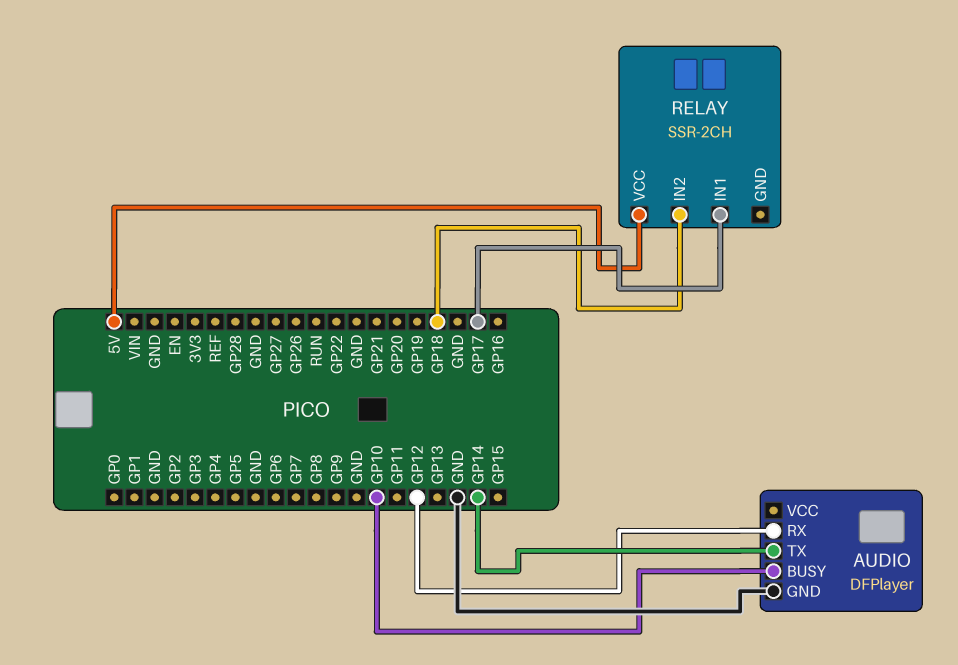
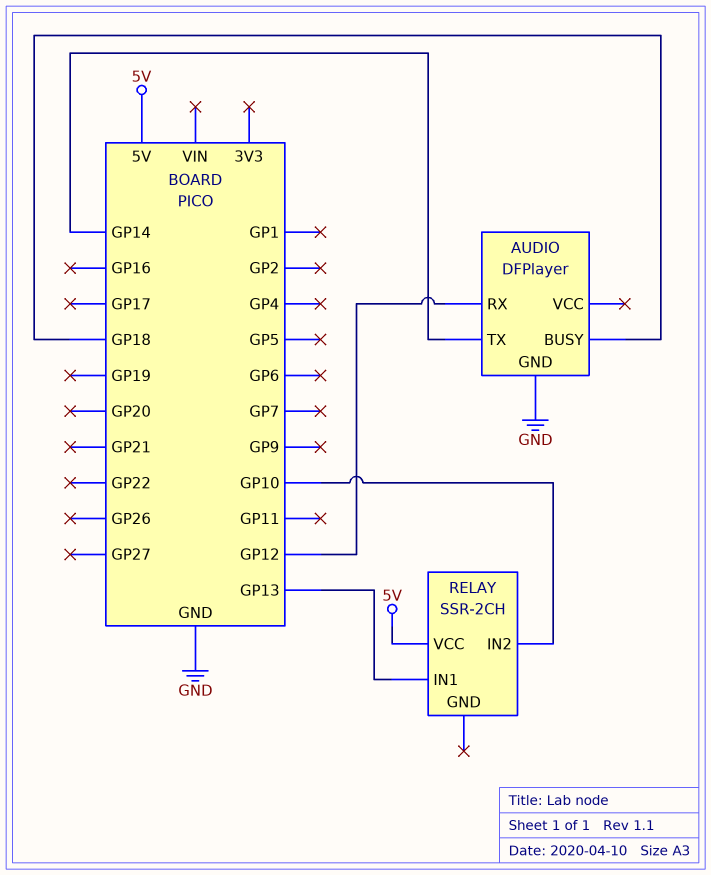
AUDIO pin BUSY: GP10 -> GP18
RELAY pin IN1: GP17 -> GP13
RELAY pin IN2: GP18 -> GP10

